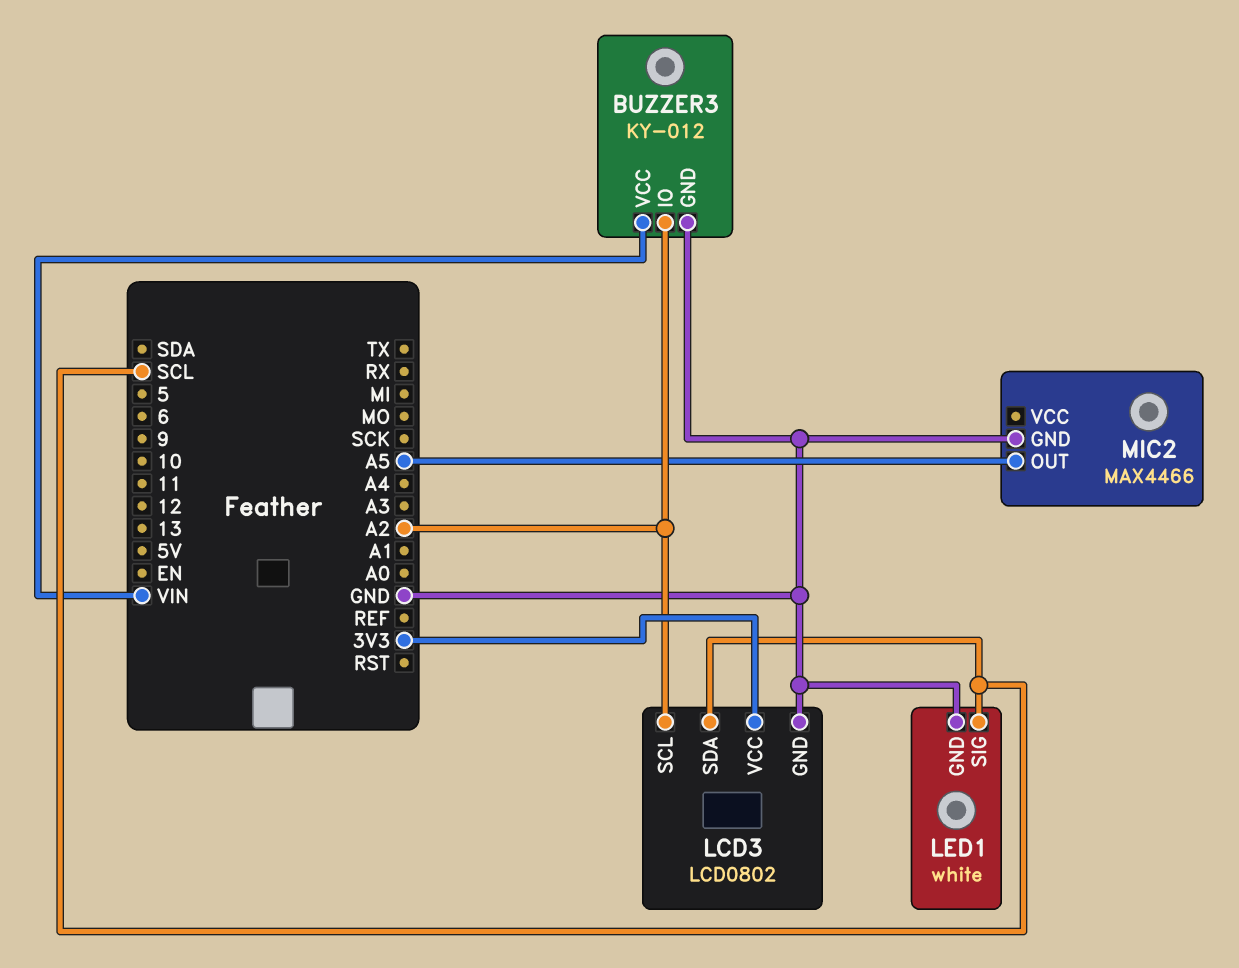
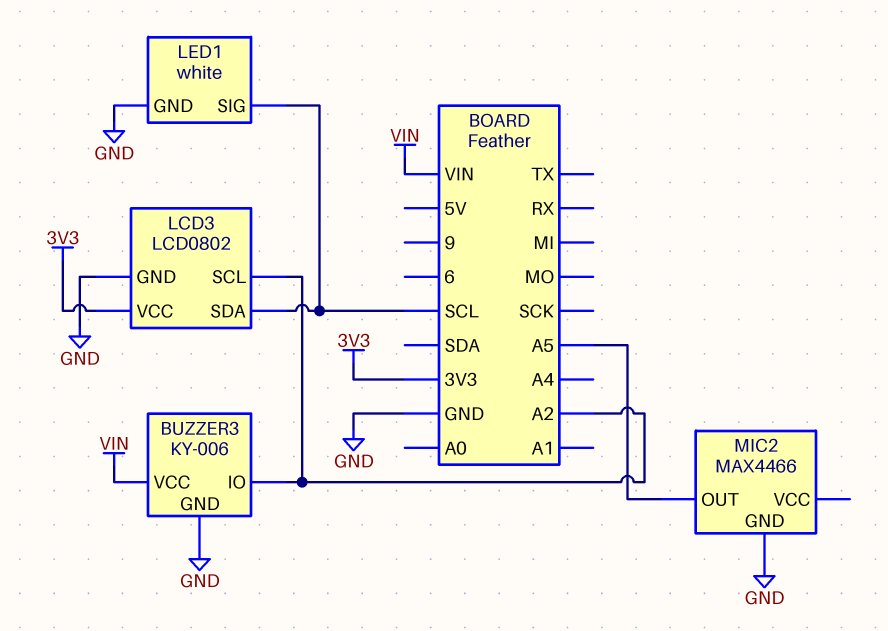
BUZZER3: KY-012 -> KY-006

